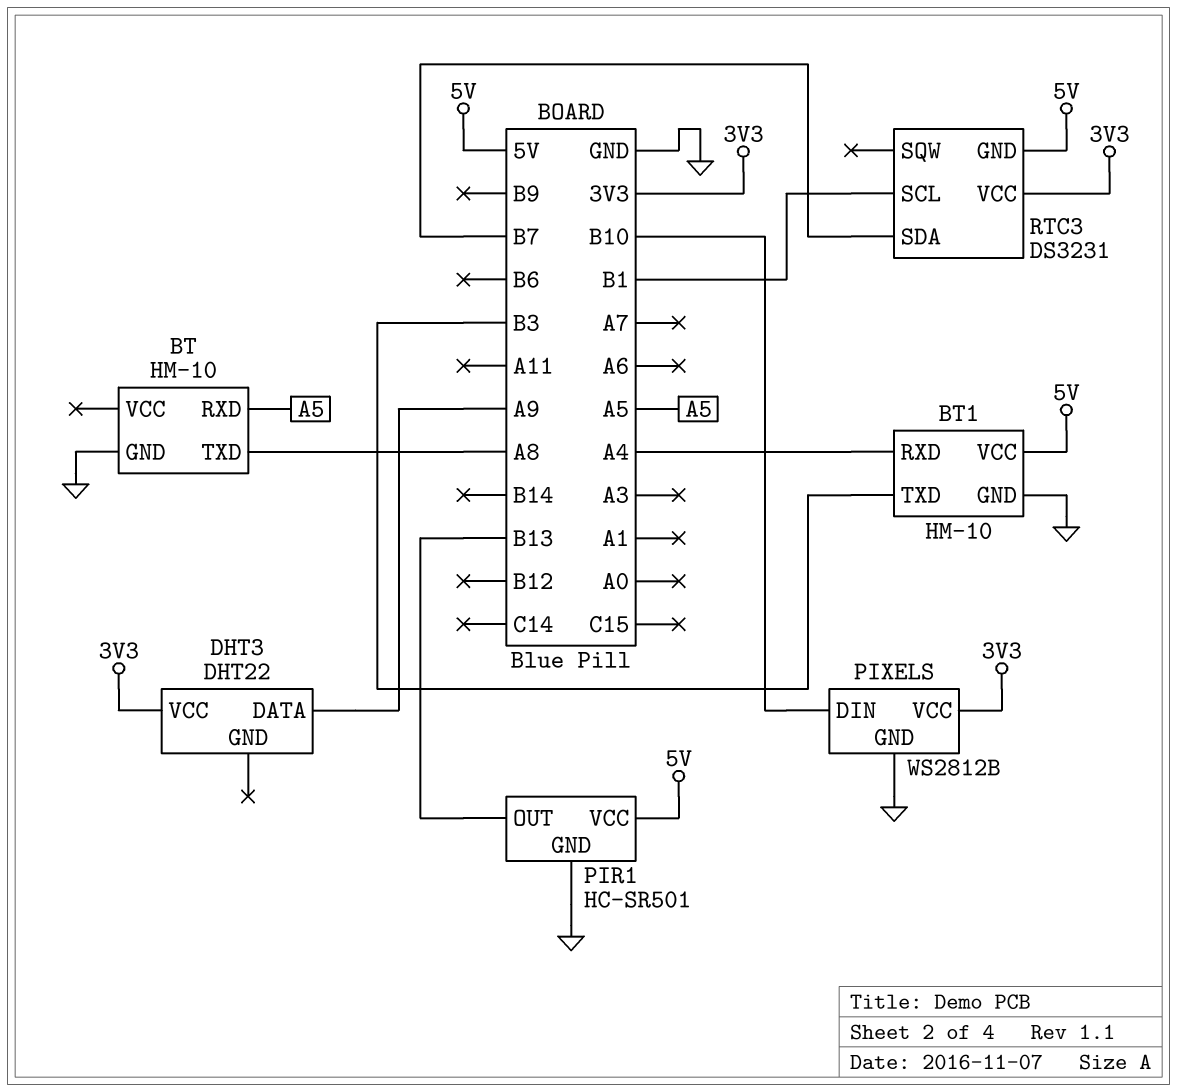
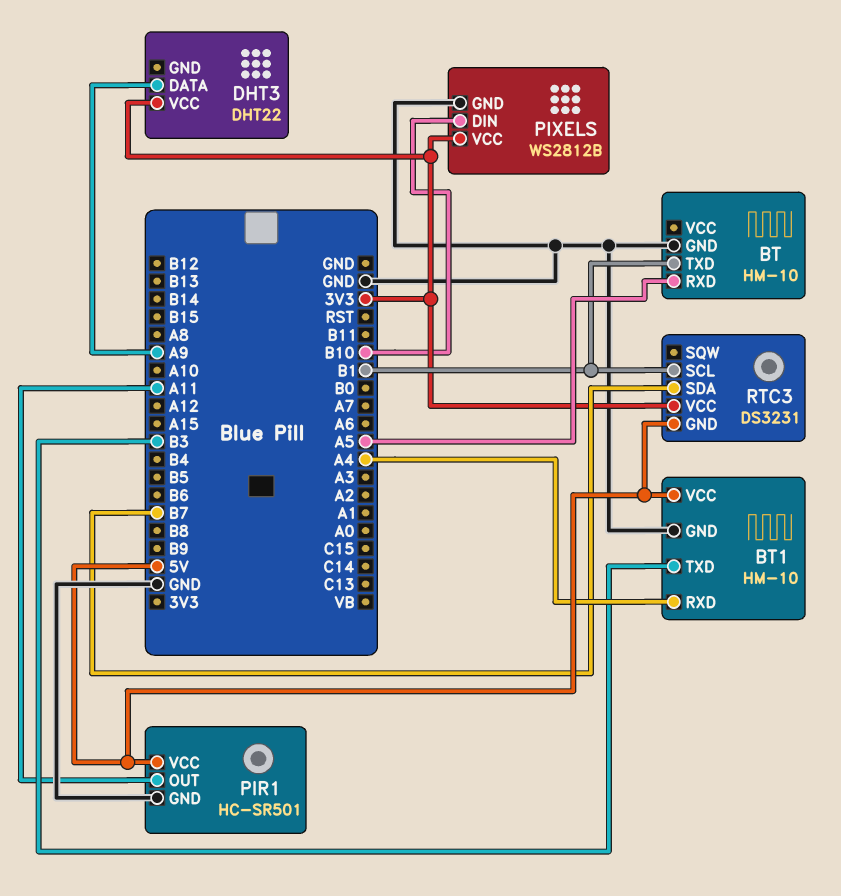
BT pin TXD: A8 -> B1
PIR1 pin OUT: B13 -> A11

